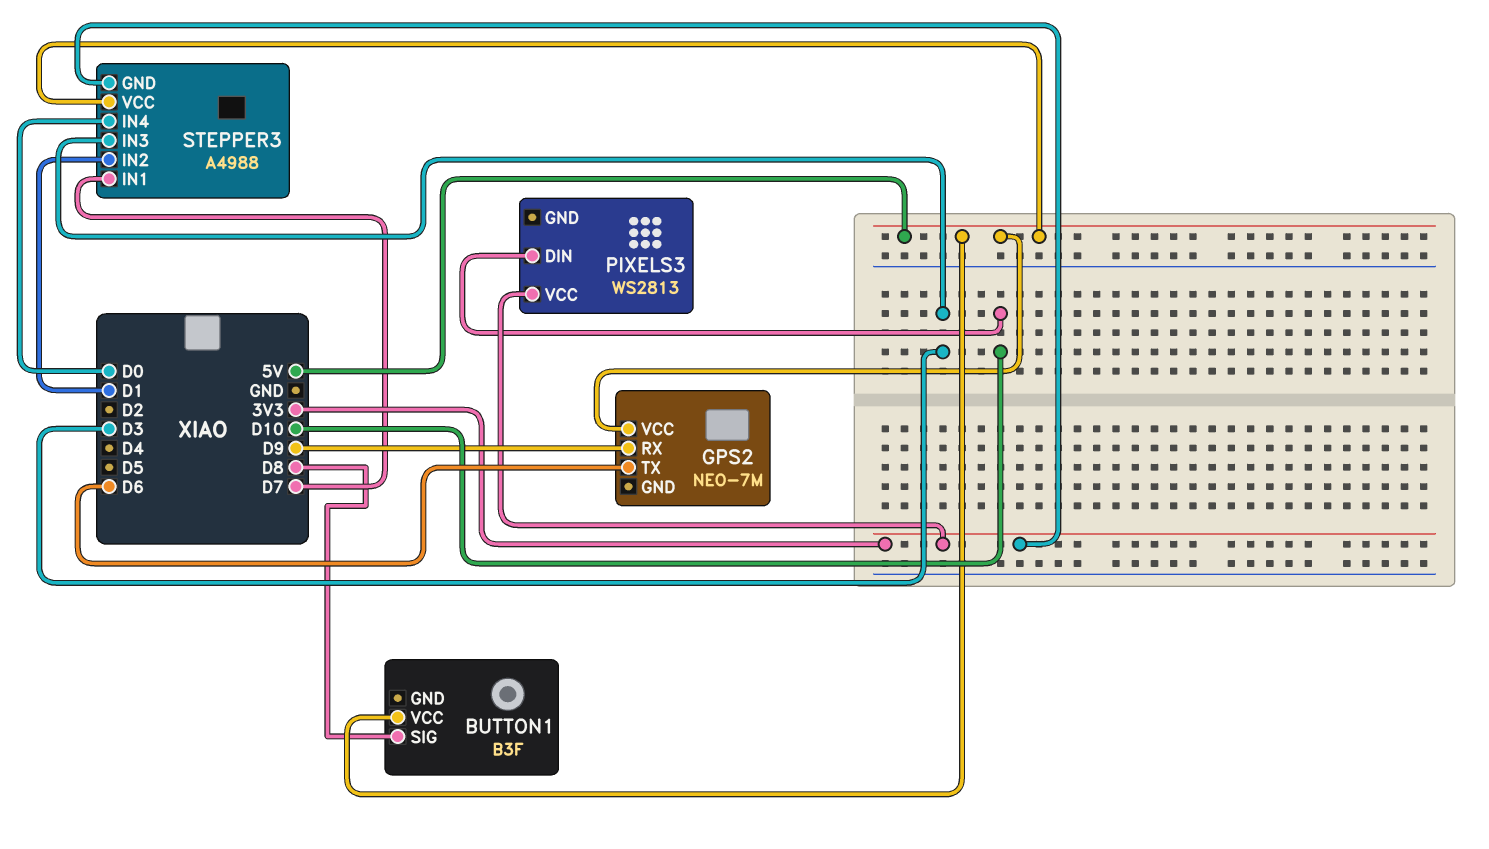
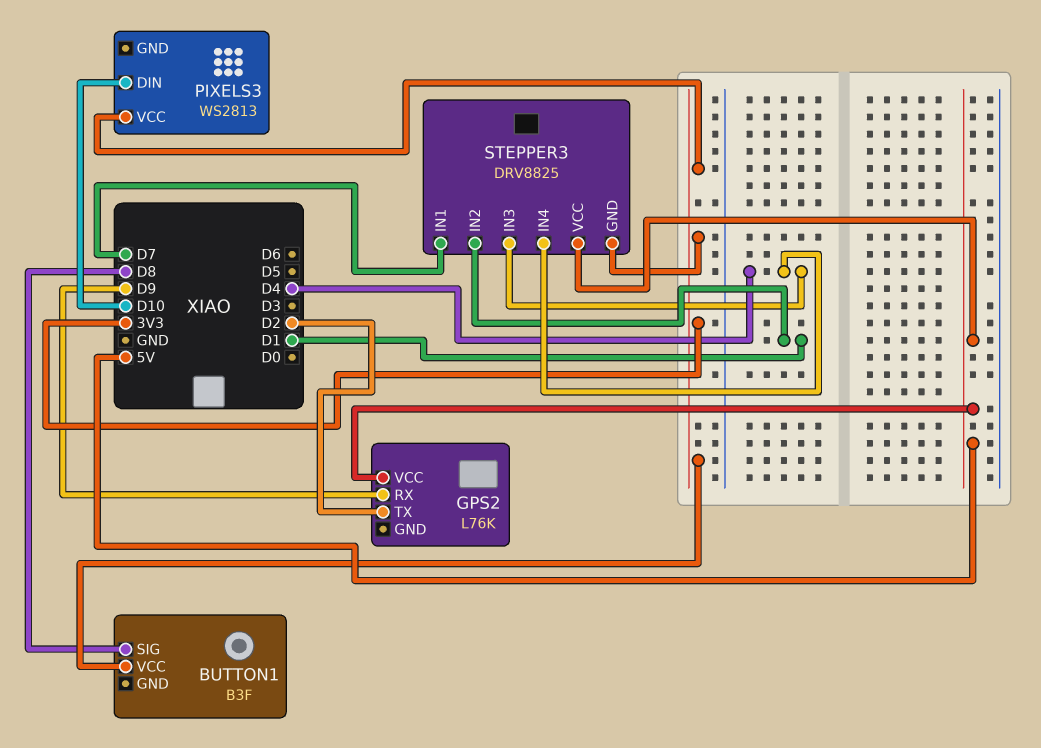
BUTTON1 pin VCC: 5V -> 3V3
GPS2: NEO-7M -> L76K
GPS2 pin TX: D6 -> D2
STEPPER3: A4988 -> DRV8825
STEPPER3 pin IN3: D3 -> D4
STEPPER3 pin IN4: D0 -> D4

